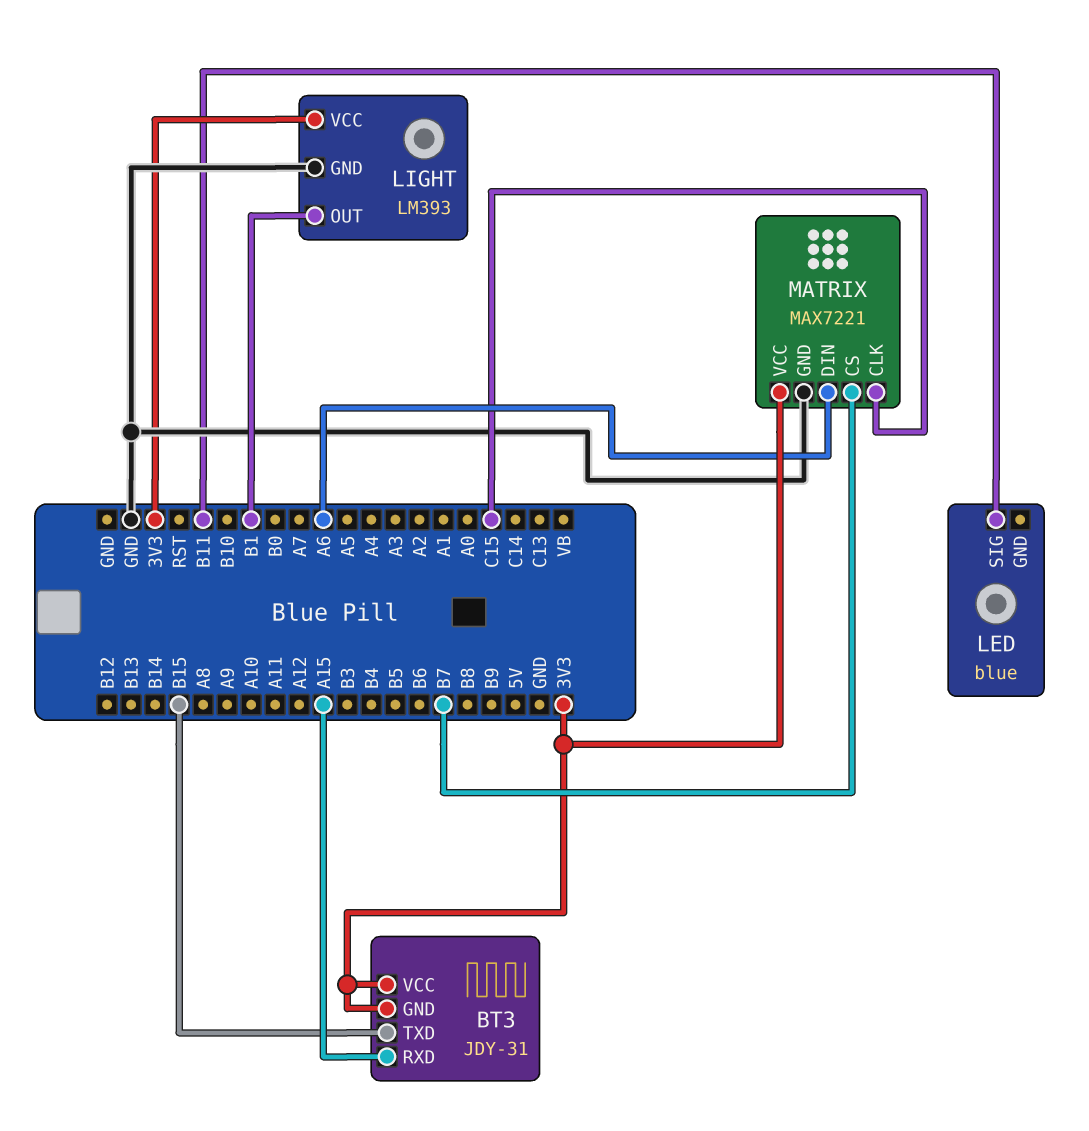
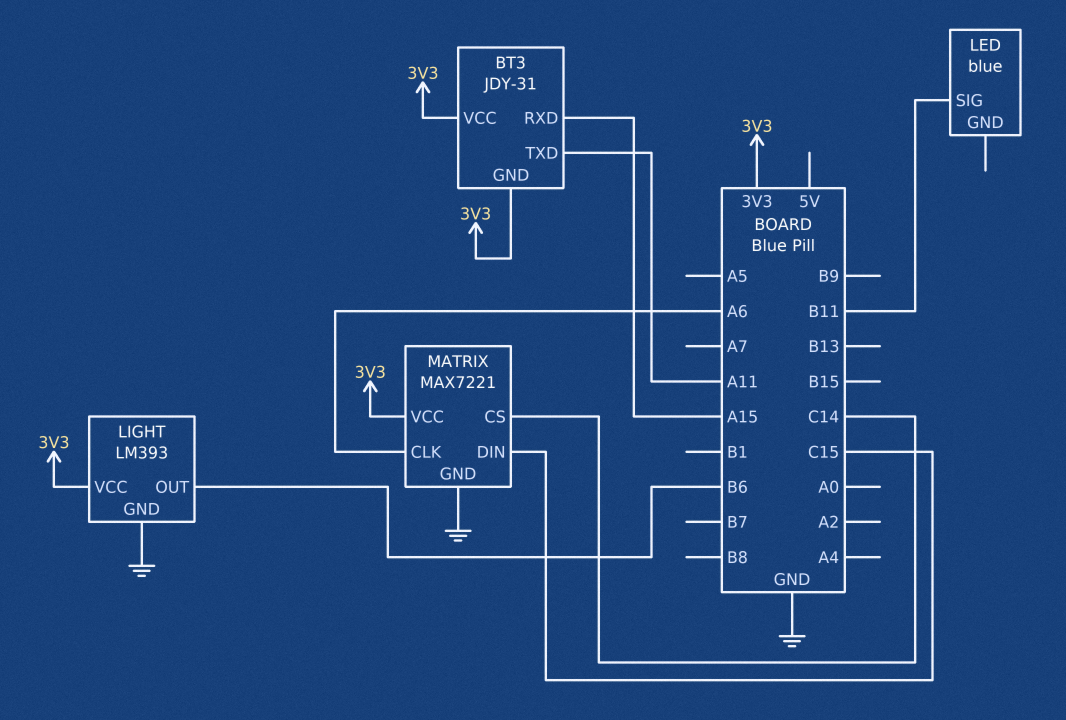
BT3 pin TXD: B15 -> A11
LIGHT pin OUT: B1 -> B6
MATRIX pin CLK: C15 -> A6
MATRIX pin CS: B7 -> C14
MATRIX pin DIN: A6 -> C15

